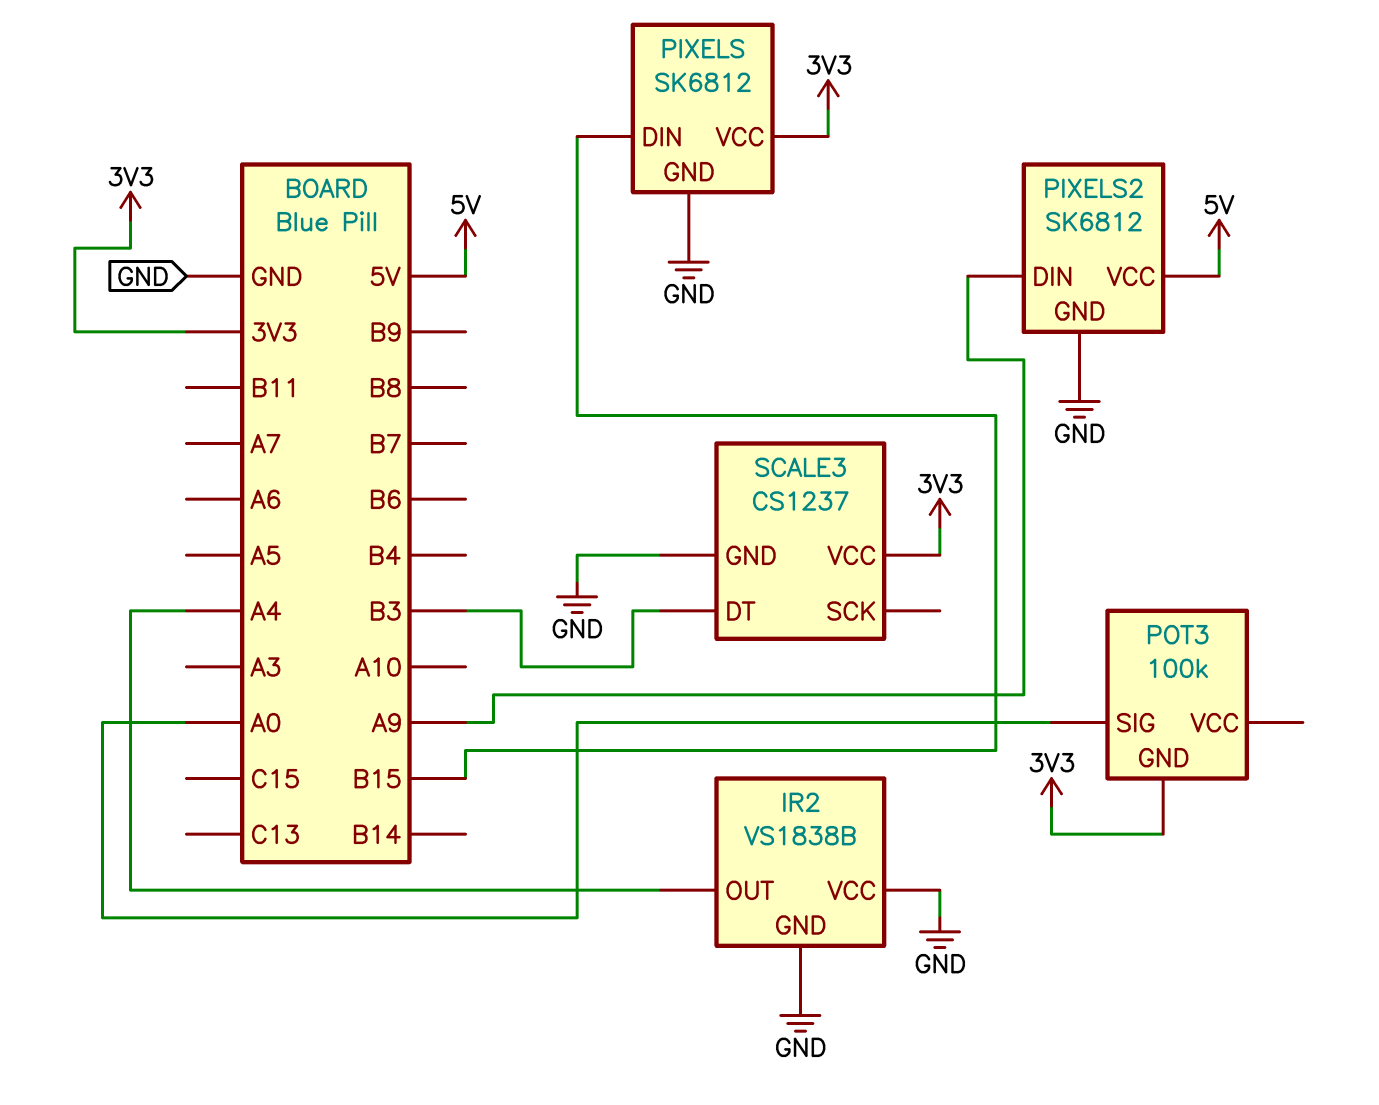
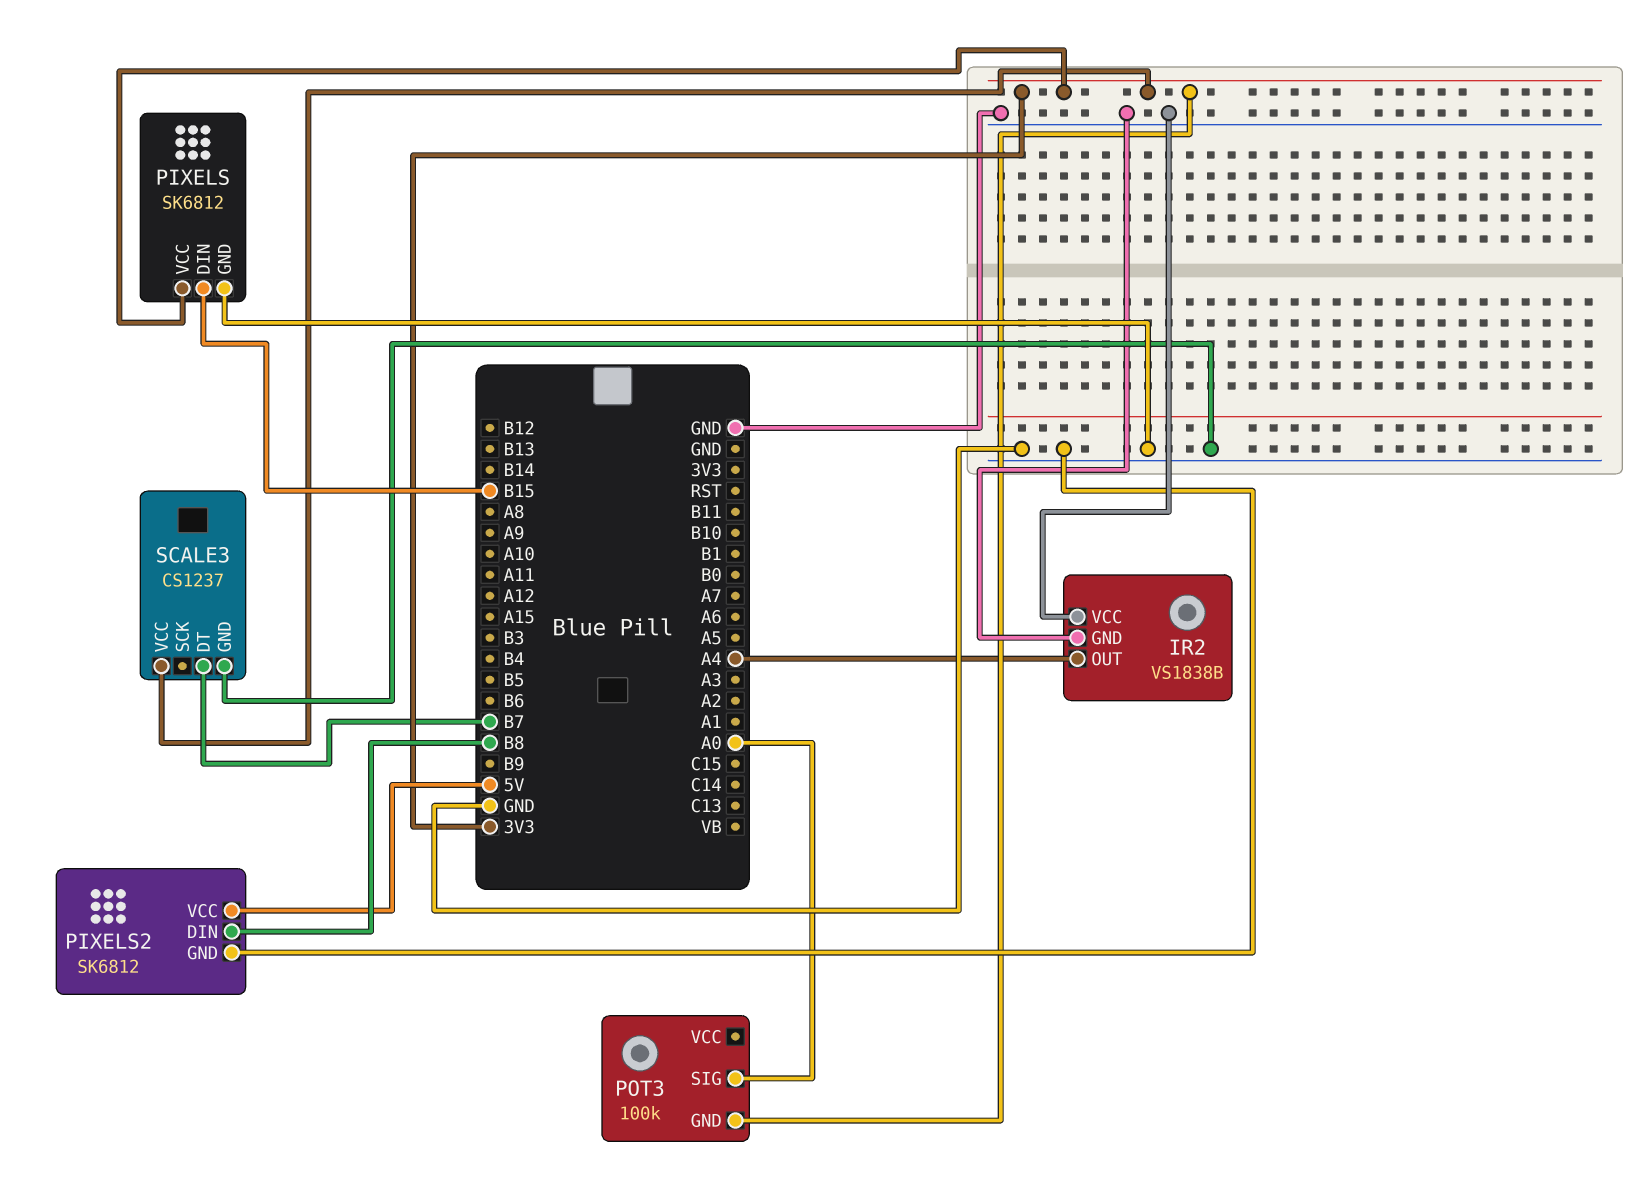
PIXELS2 pin DIN: A9 -> B8
SCALE3 pin DT: B3 -> B7

